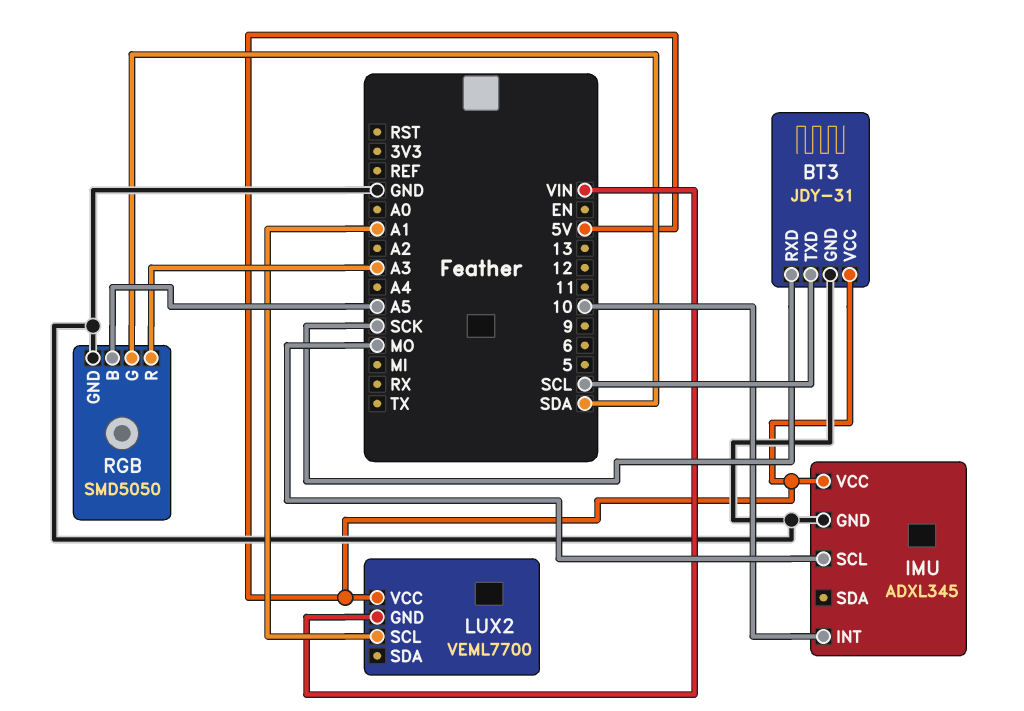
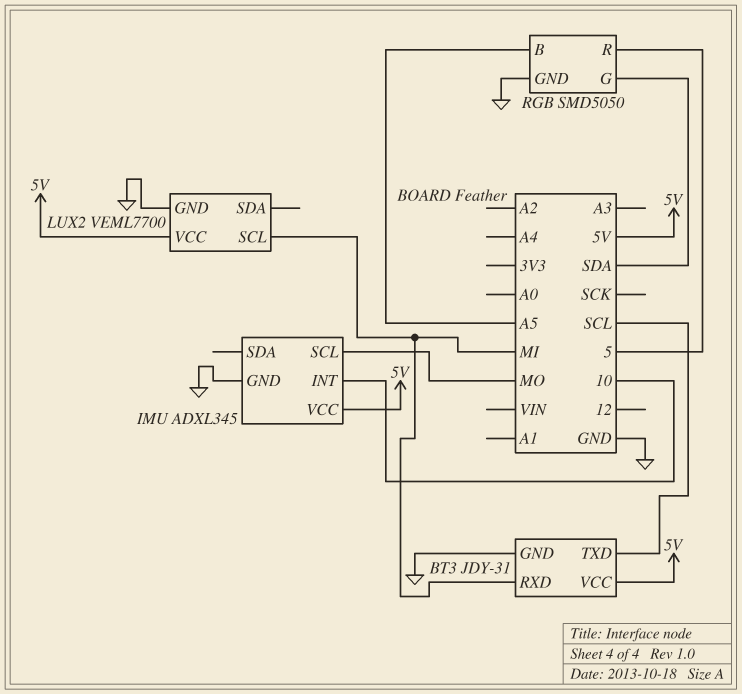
BT3 pin RXD: SCK -> MI
LUX2 pin GND: VIN -> GND
LUX2 pin SCL: A1 -> MI
RGB pin R: A3 -> 5

